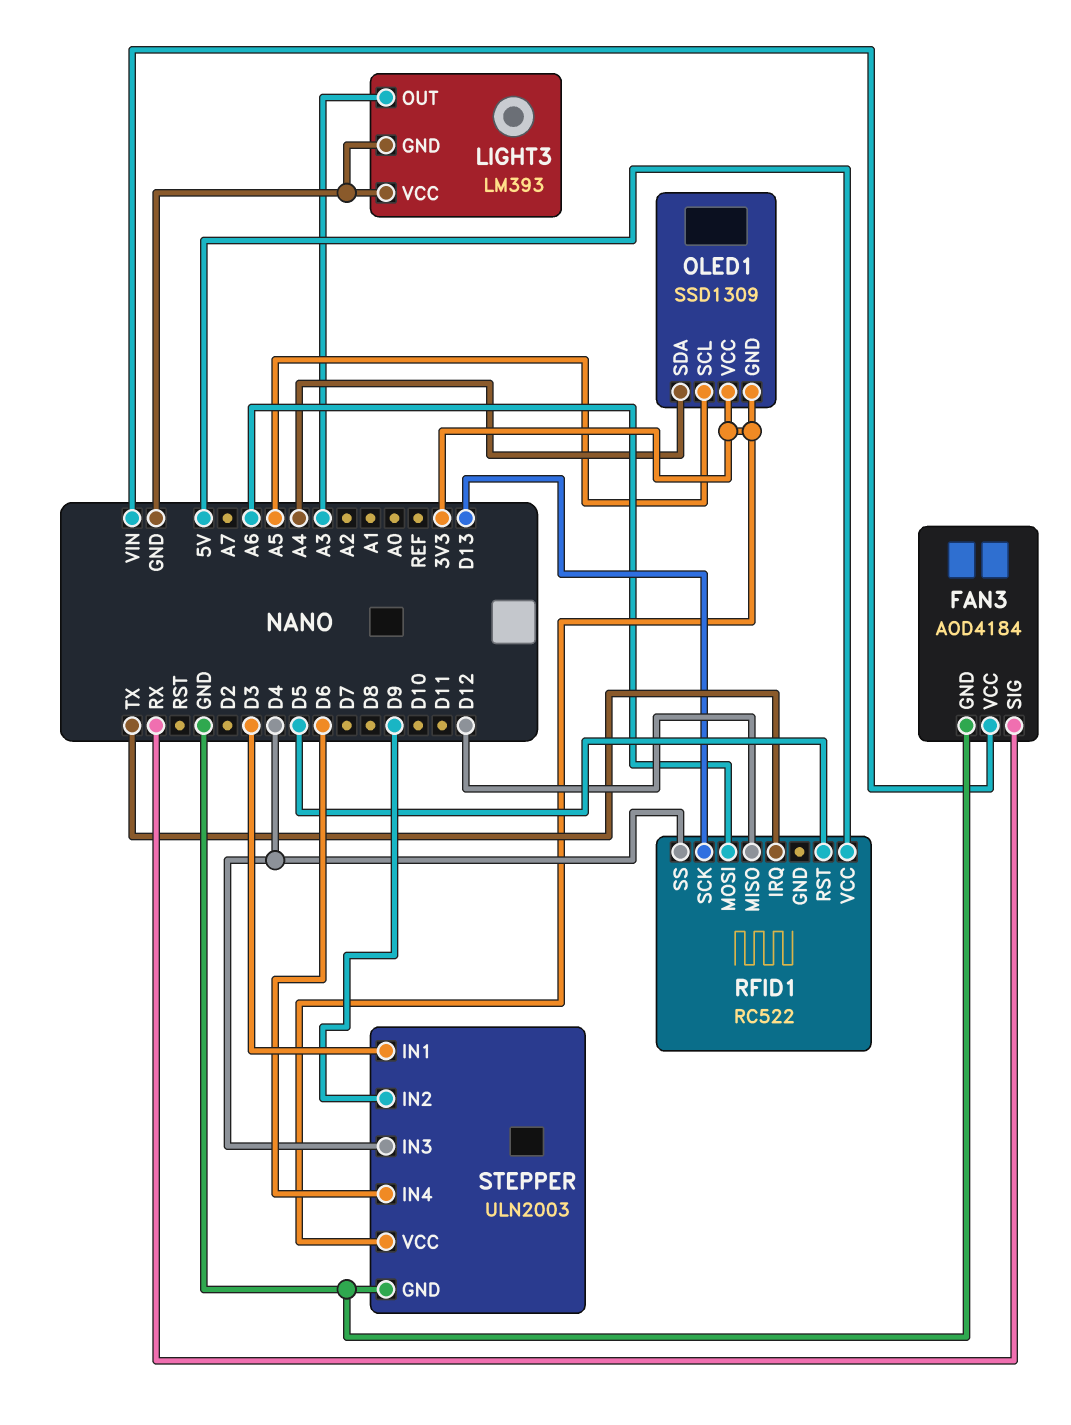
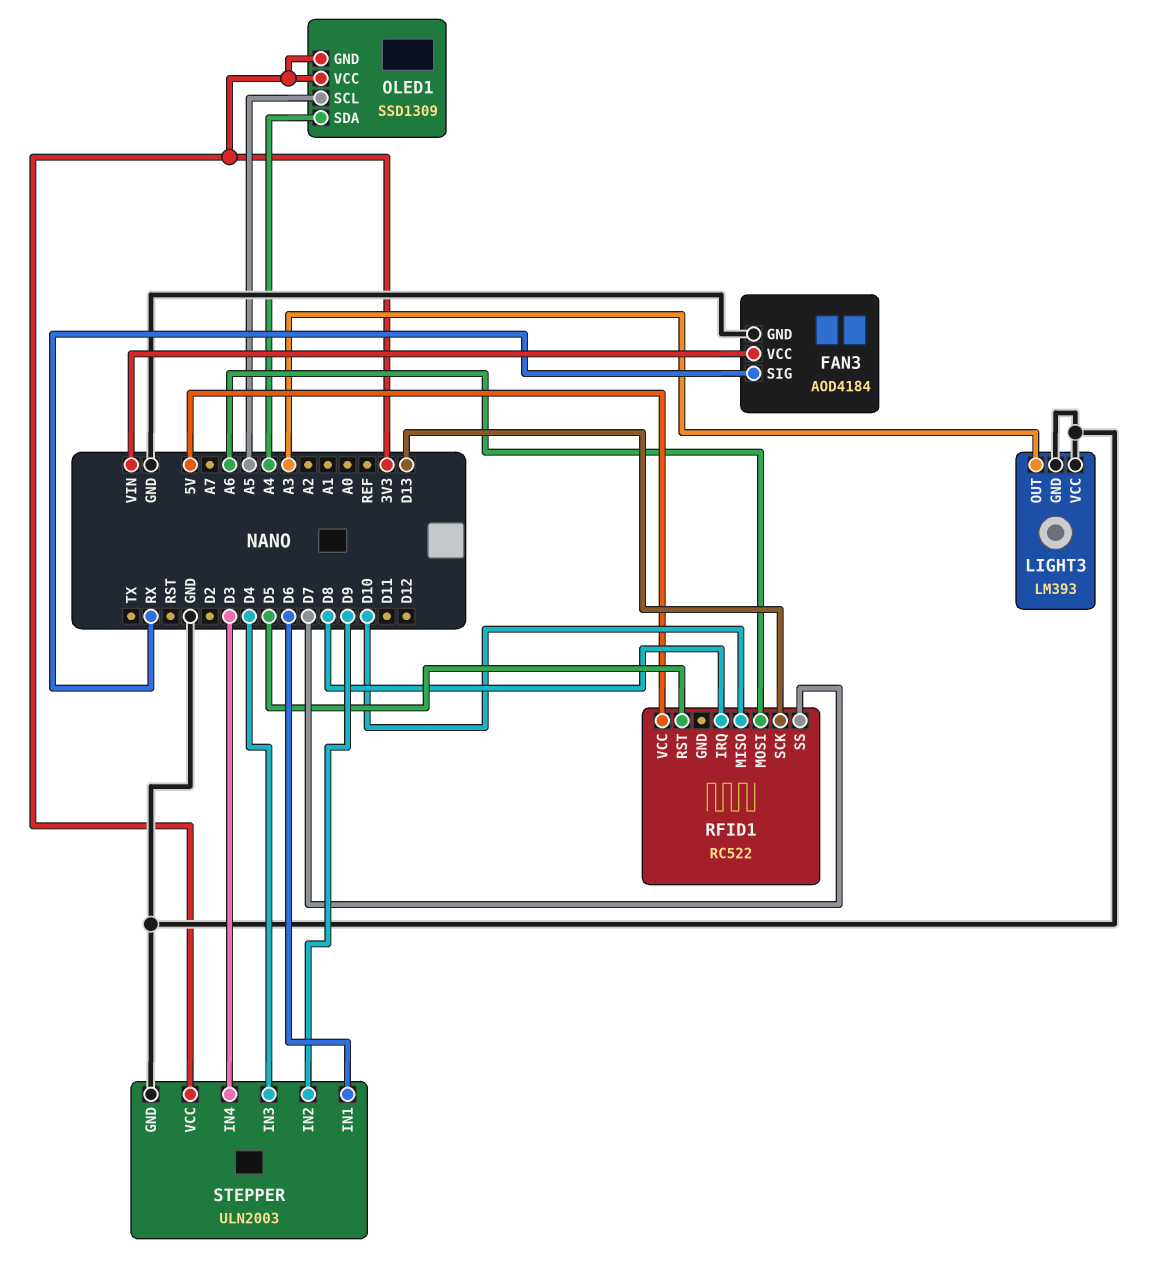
RFID1 pin IRQ: TX -> D8
RFID1 pin MISO: D12 -> D10
RFID1 pin SS: D4 -> D7
STEPPER pin IN1: D3 -> D6
STEPPER pin IN4: D6 -> D3

